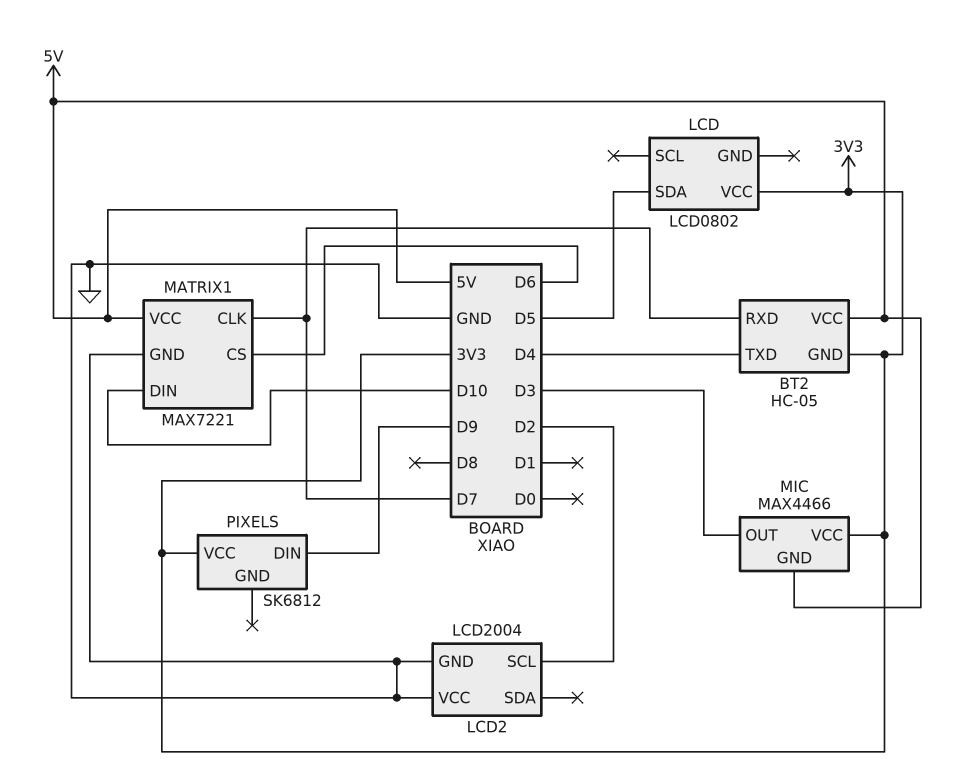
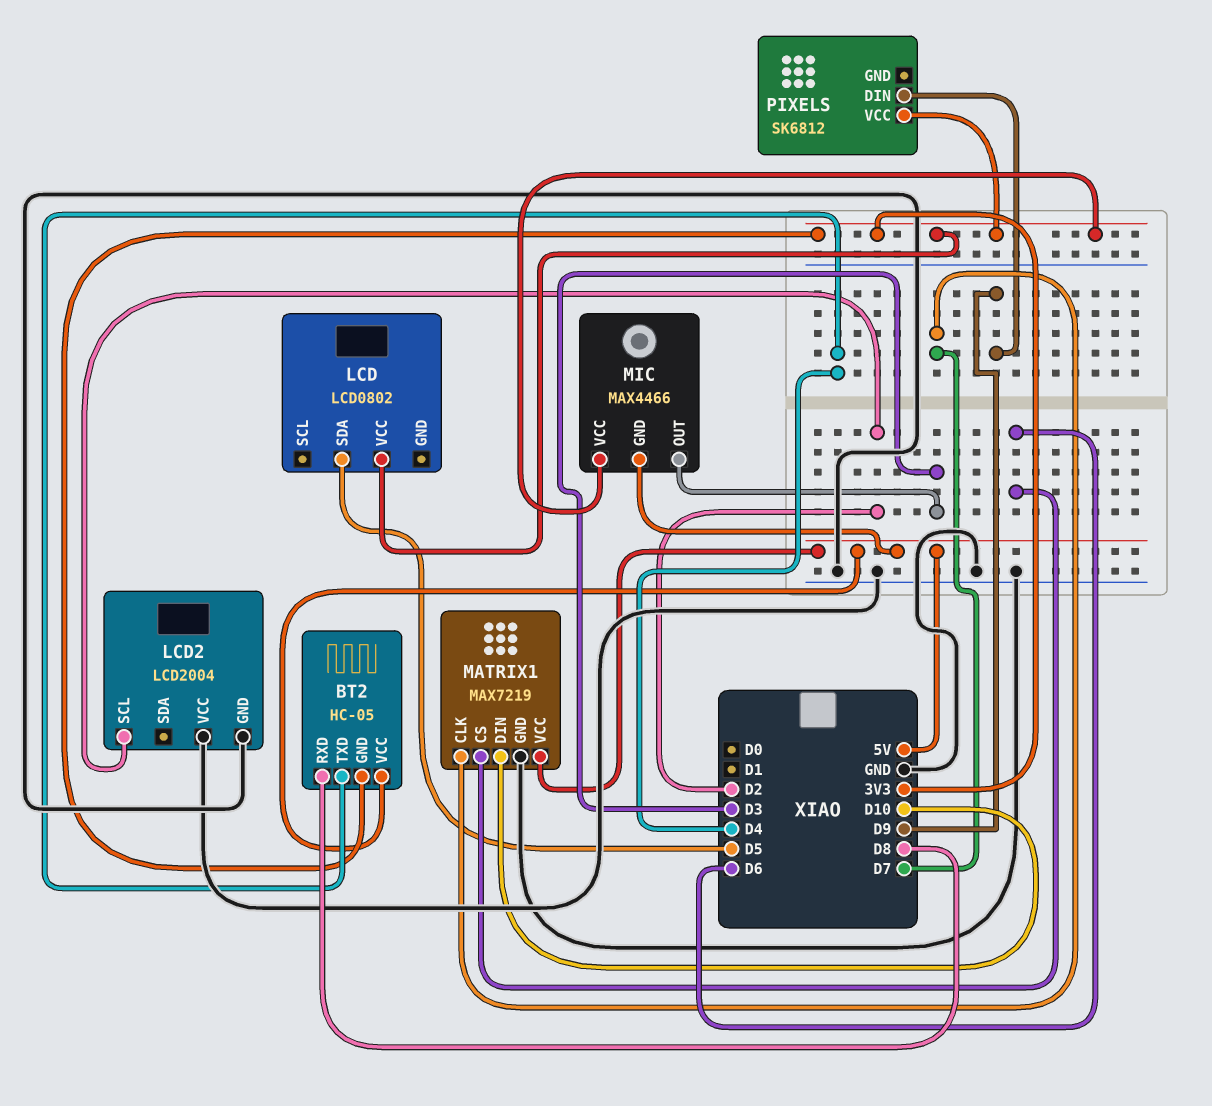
BT2 pin RXD: D7 -> D8
MATRIX1: MAX7221 -> MAX7219

